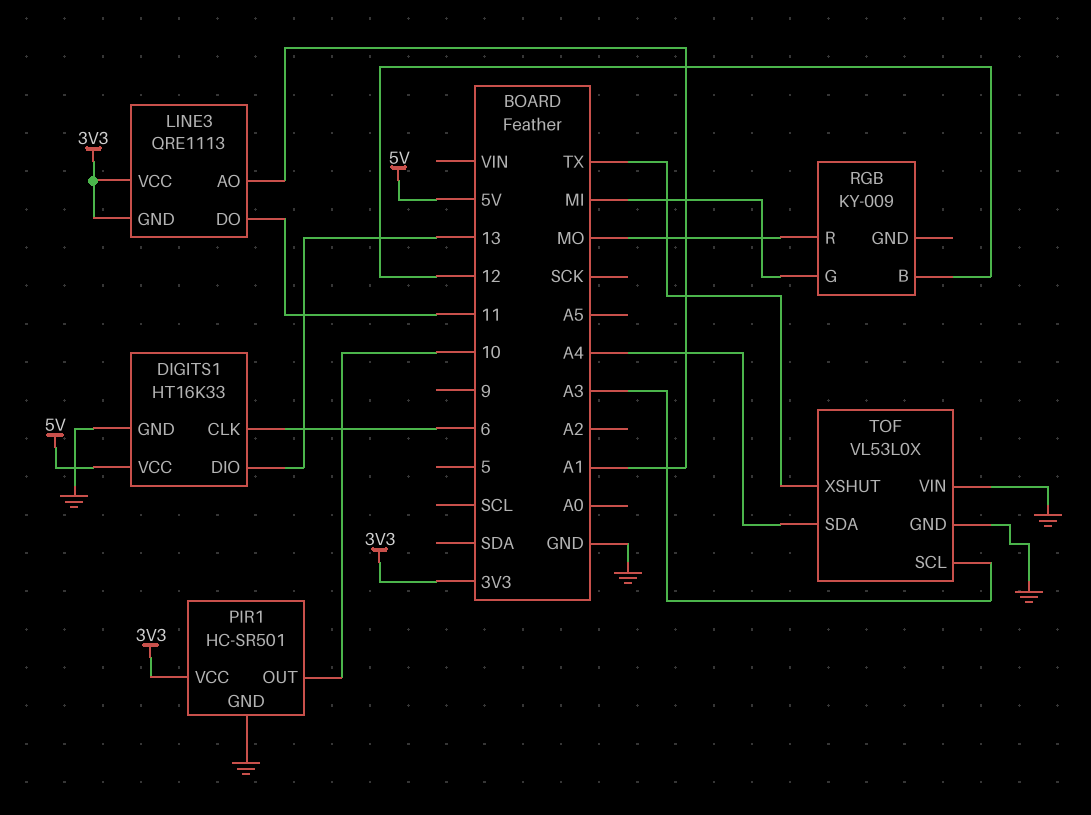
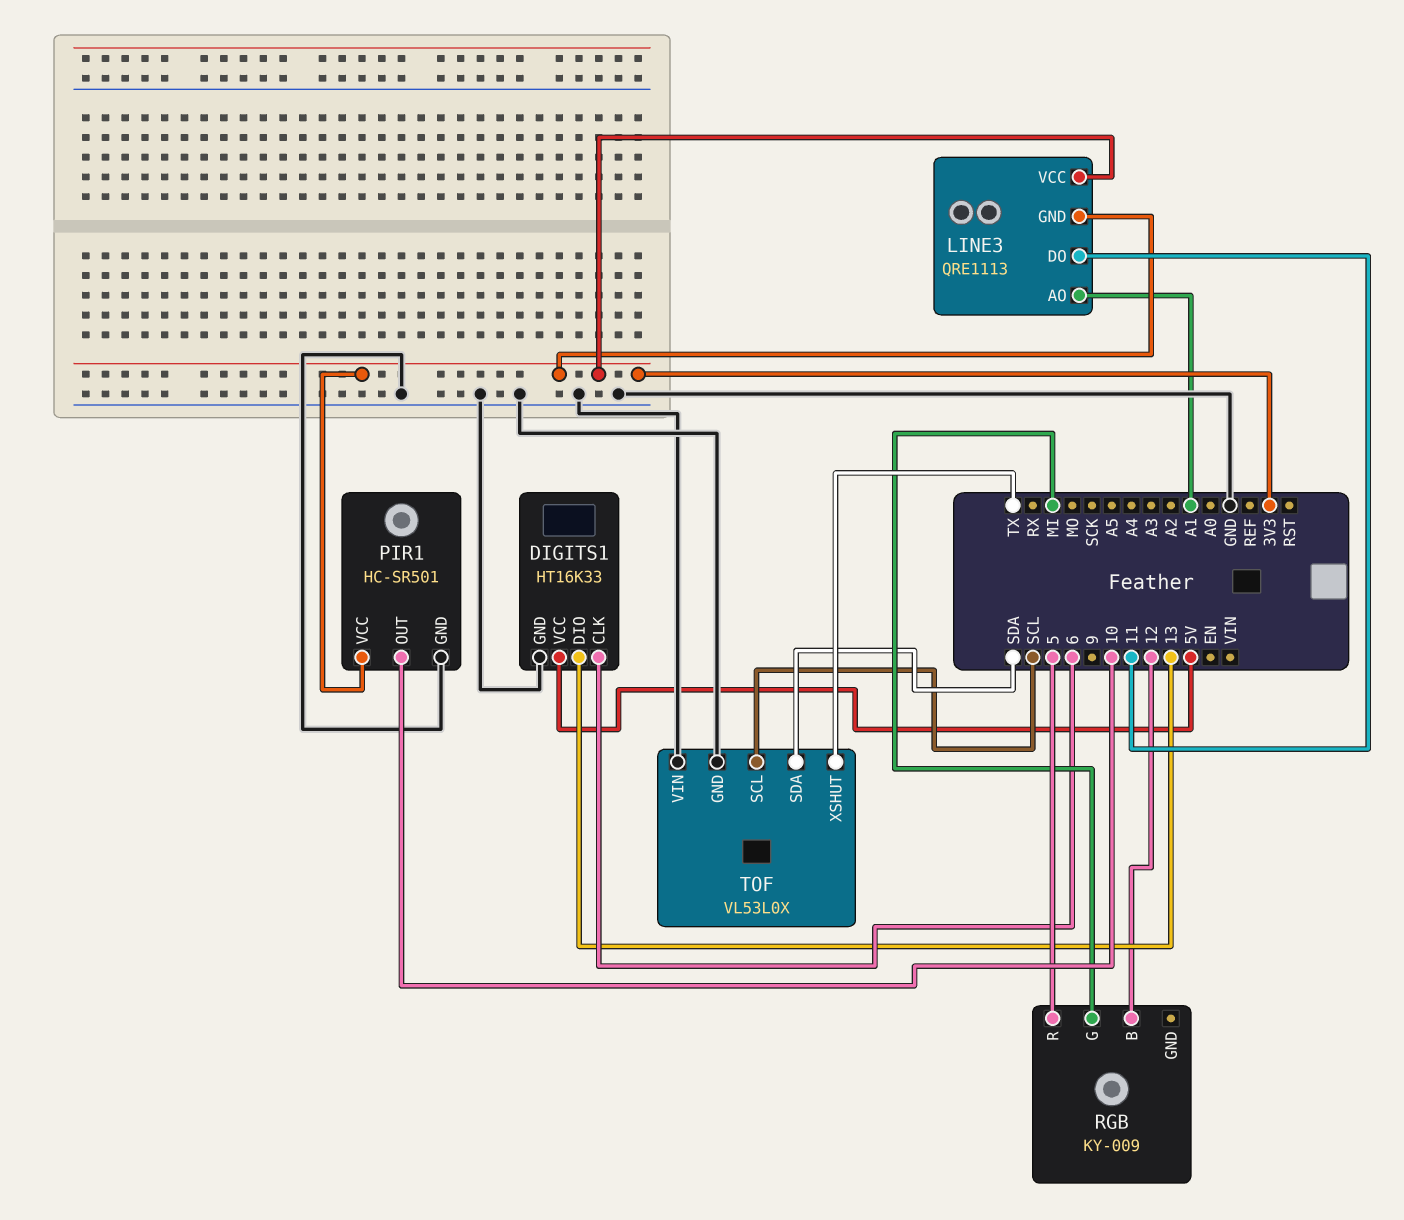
RGB pin R: MO -> 5
TOF pin SCL: A3 -> SCL
TOF pin SDA: A4 -> SDA

